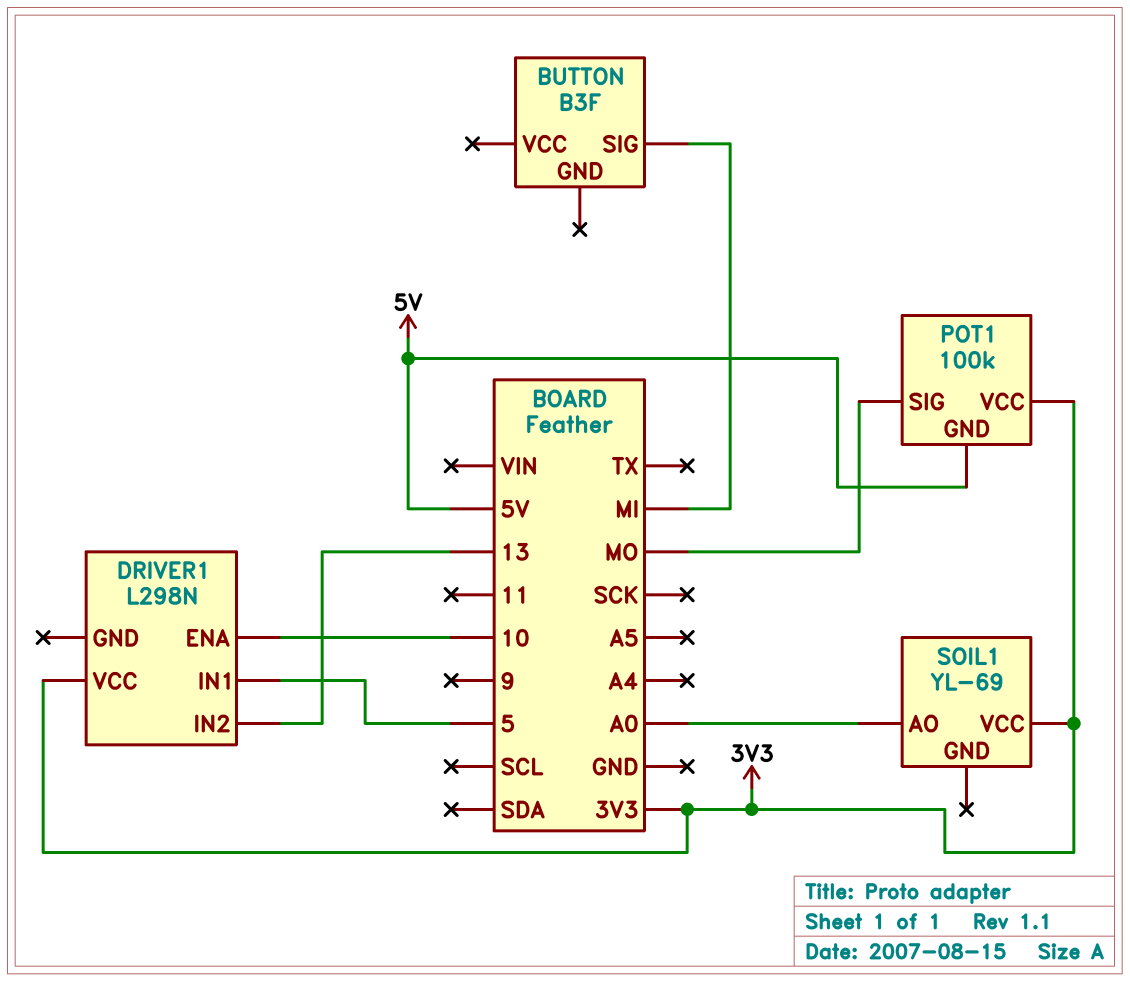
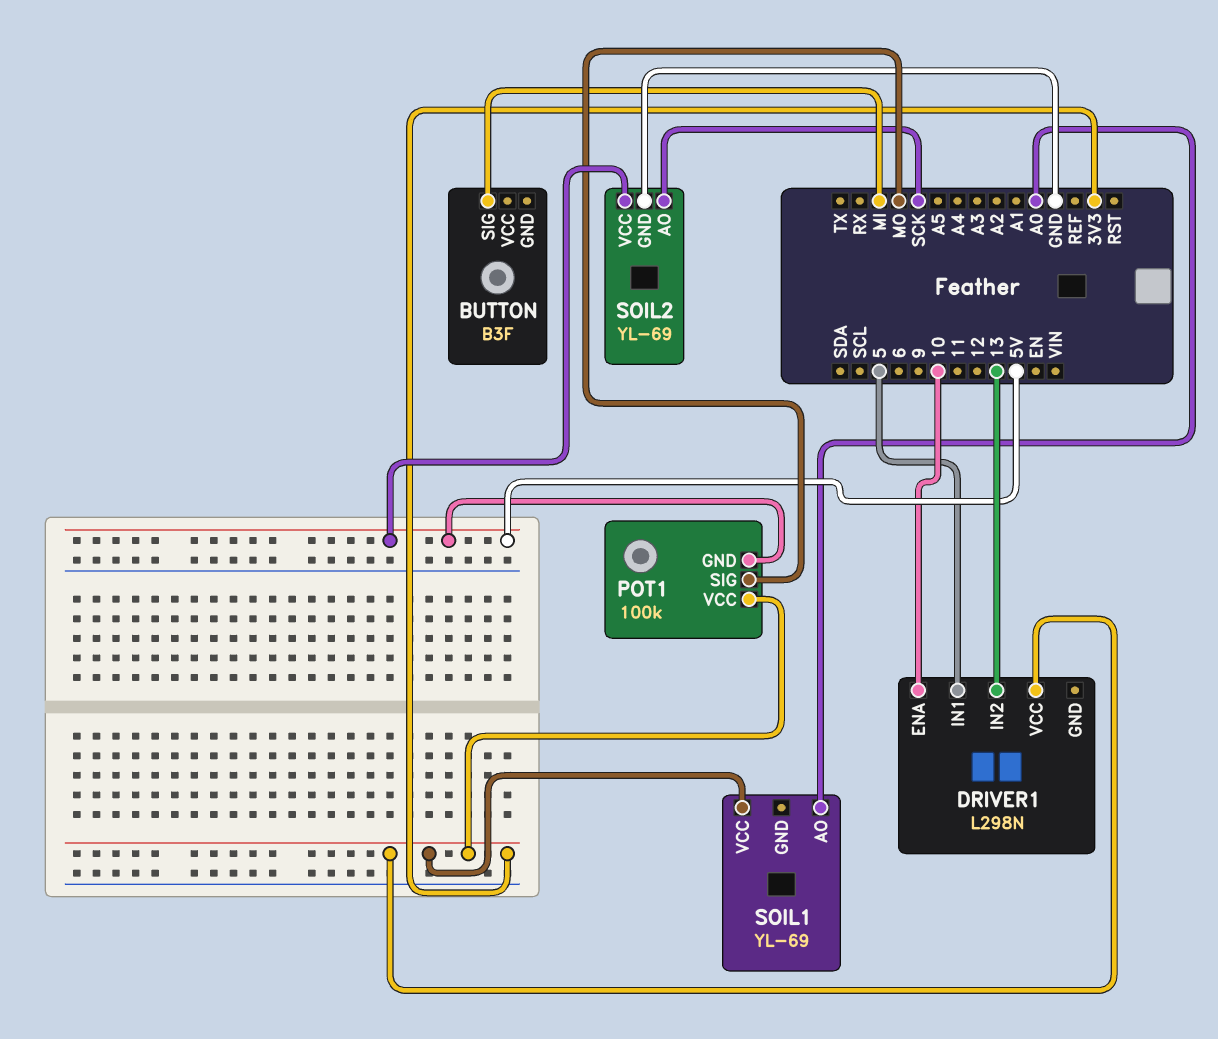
SOIL2: none -> YL-69
SOIL2 pin AO: none -> SCK
SOIL2 pin GND: none -> GND
SOIL2 pin VCC: none -> 5V

